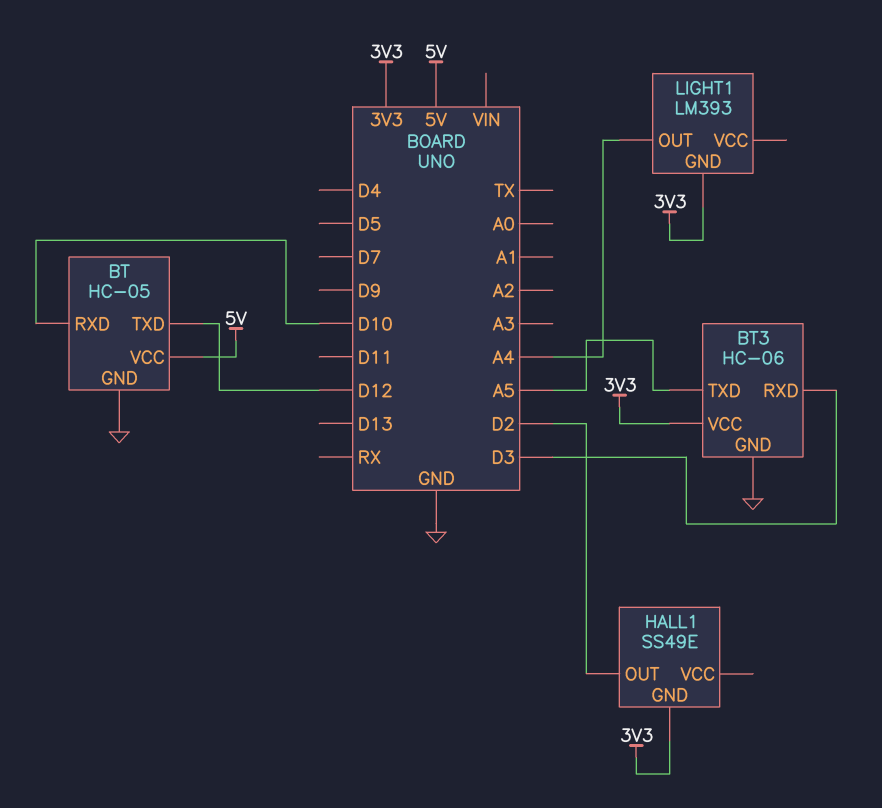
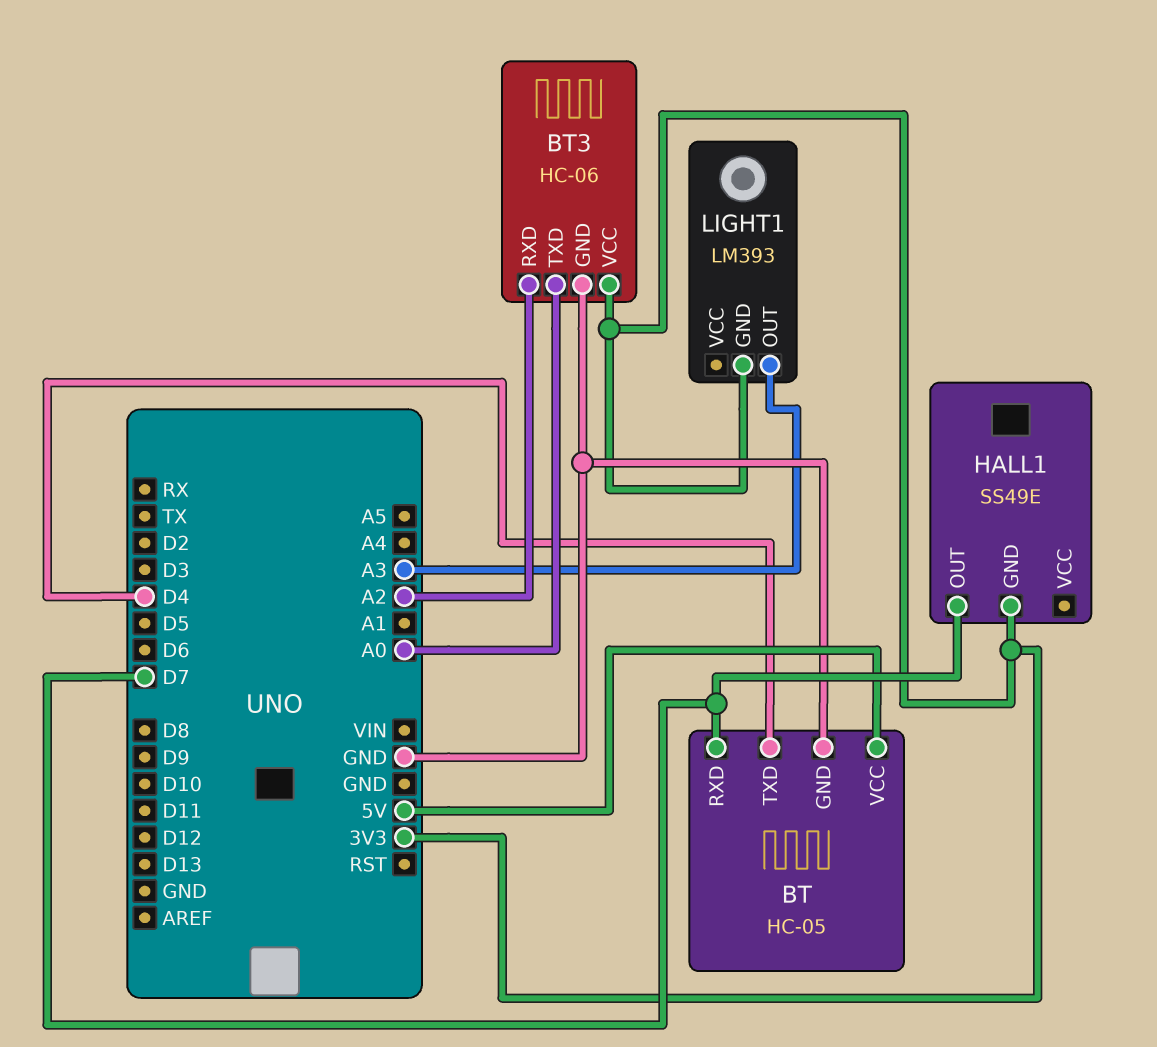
BT pin RXD: D10 -> D7
BT pin TXD: D12 -> D4
BT3 pin RXD: D3 -> A2
BT3 pin TXD: A5 -> A0
HALL1 pin OUT: D2 -> D7
LIGHT1 pin OUT: A4 -> A3

